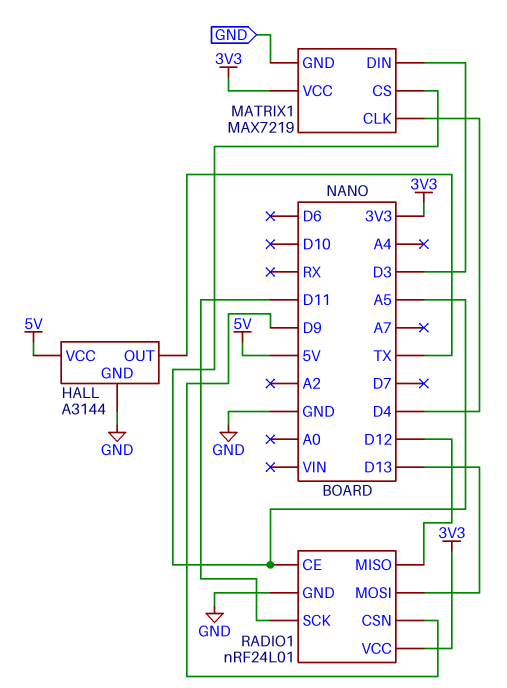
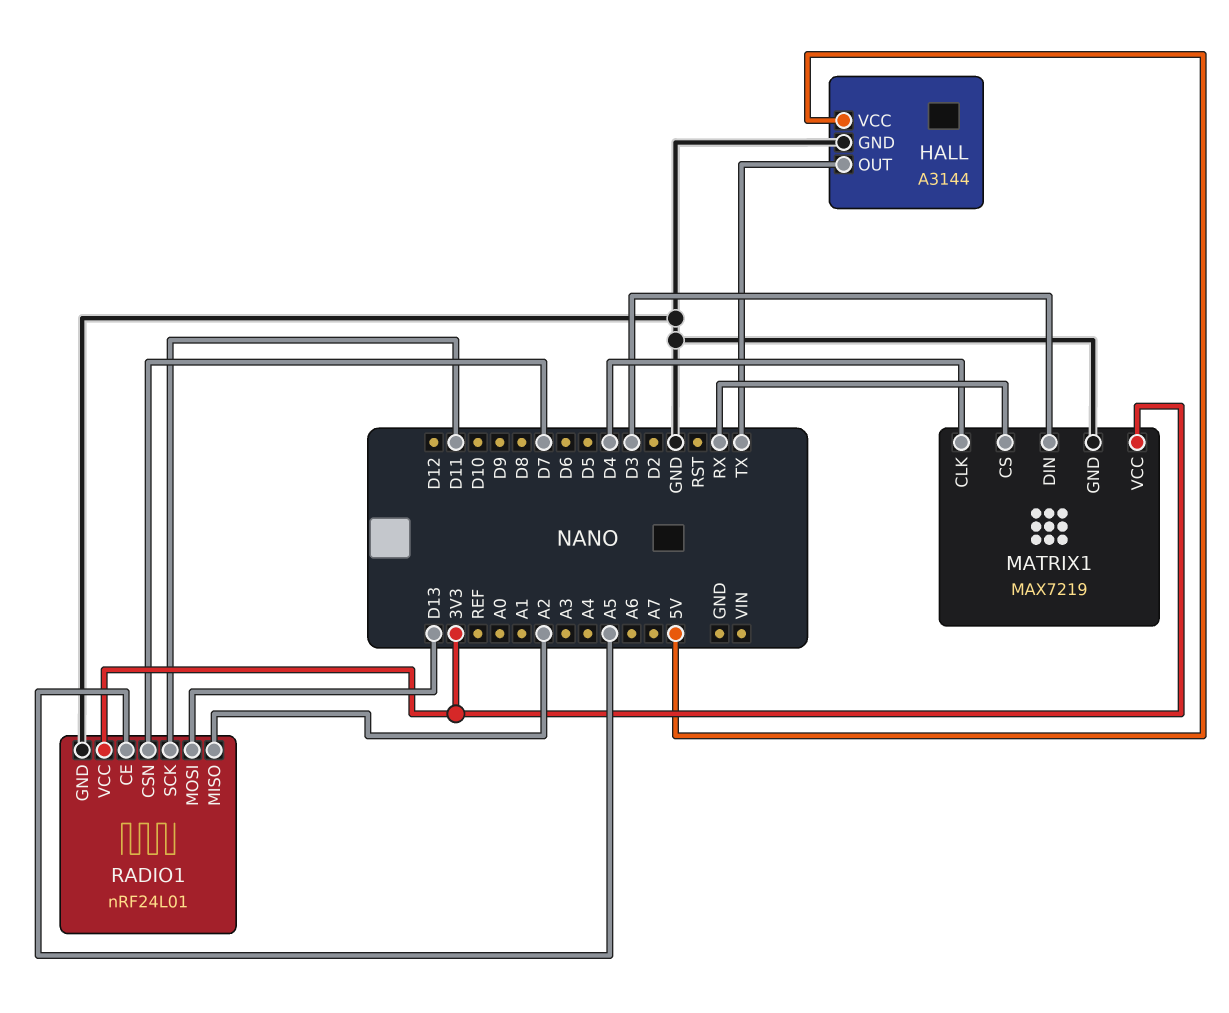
MATRIX1 pin CS: A5 -> RX
RADIO1 pin CSN: D9 -> D7
RADIO1 pin MISO: D12 -> A2

